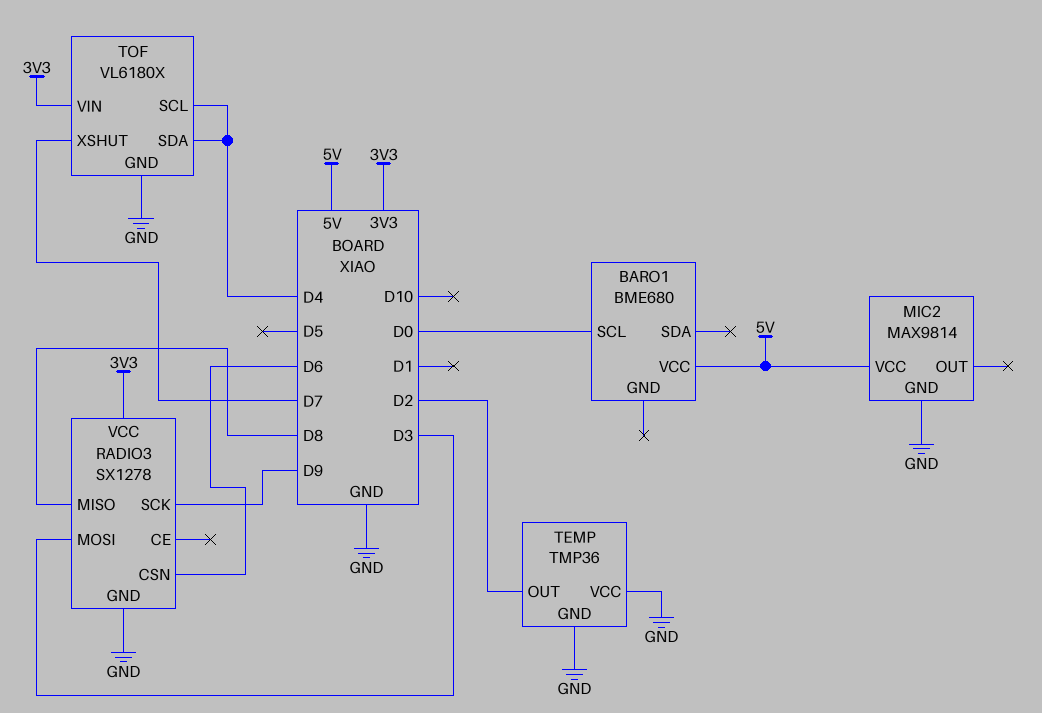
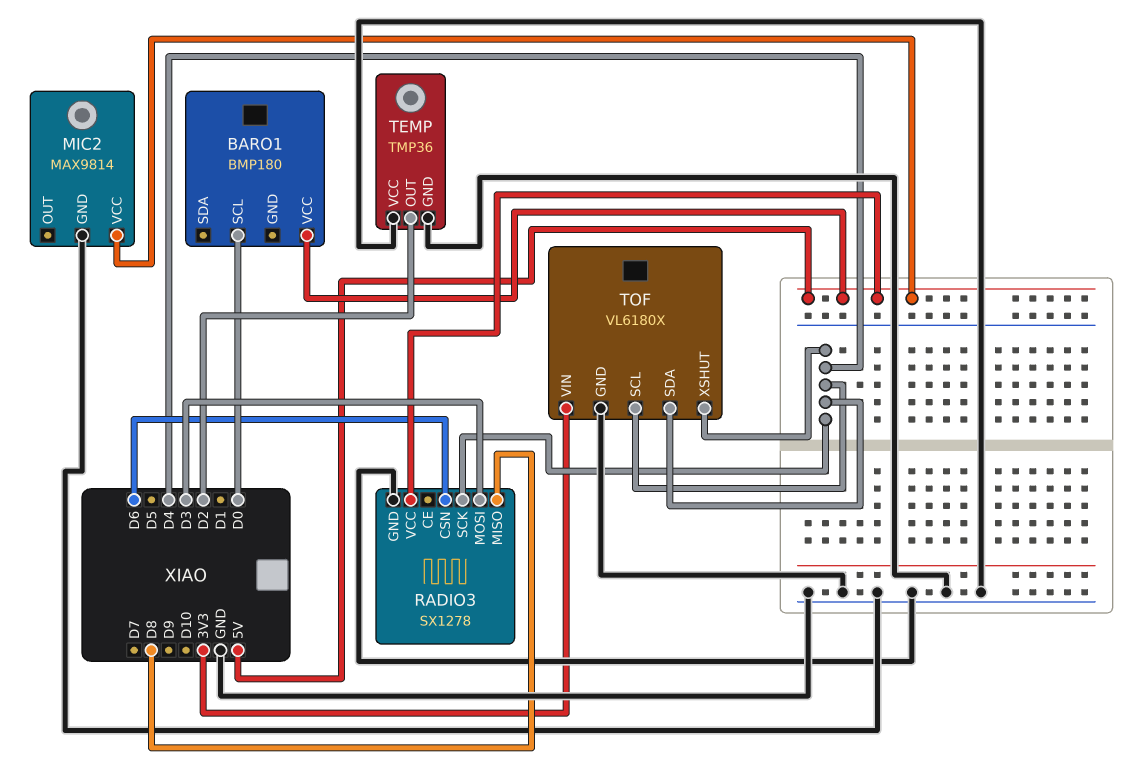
BARO1: BME680 -> BMP180
RADIO3 pin SCK: D9 -> D4
RADIO3 pin VCC: 3V3 -> 5V
TOF pin XSHUT: D7 -> D4

